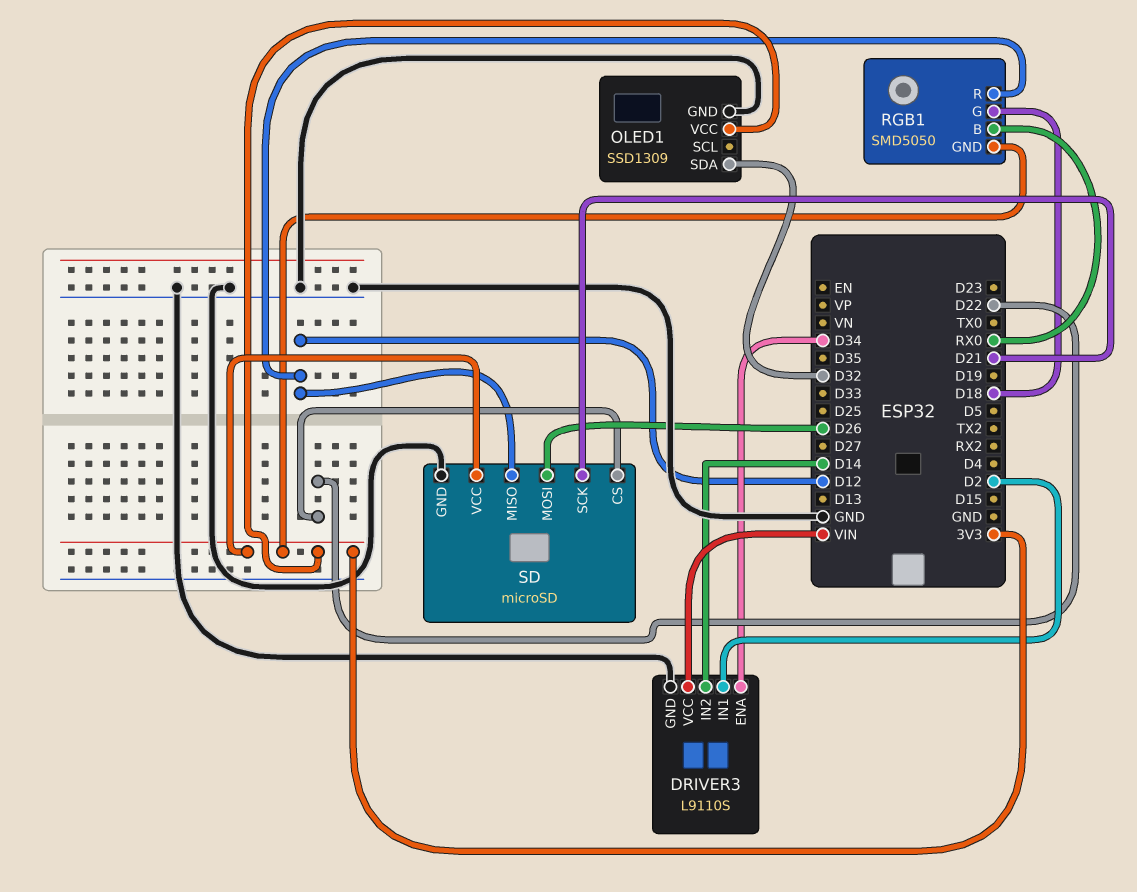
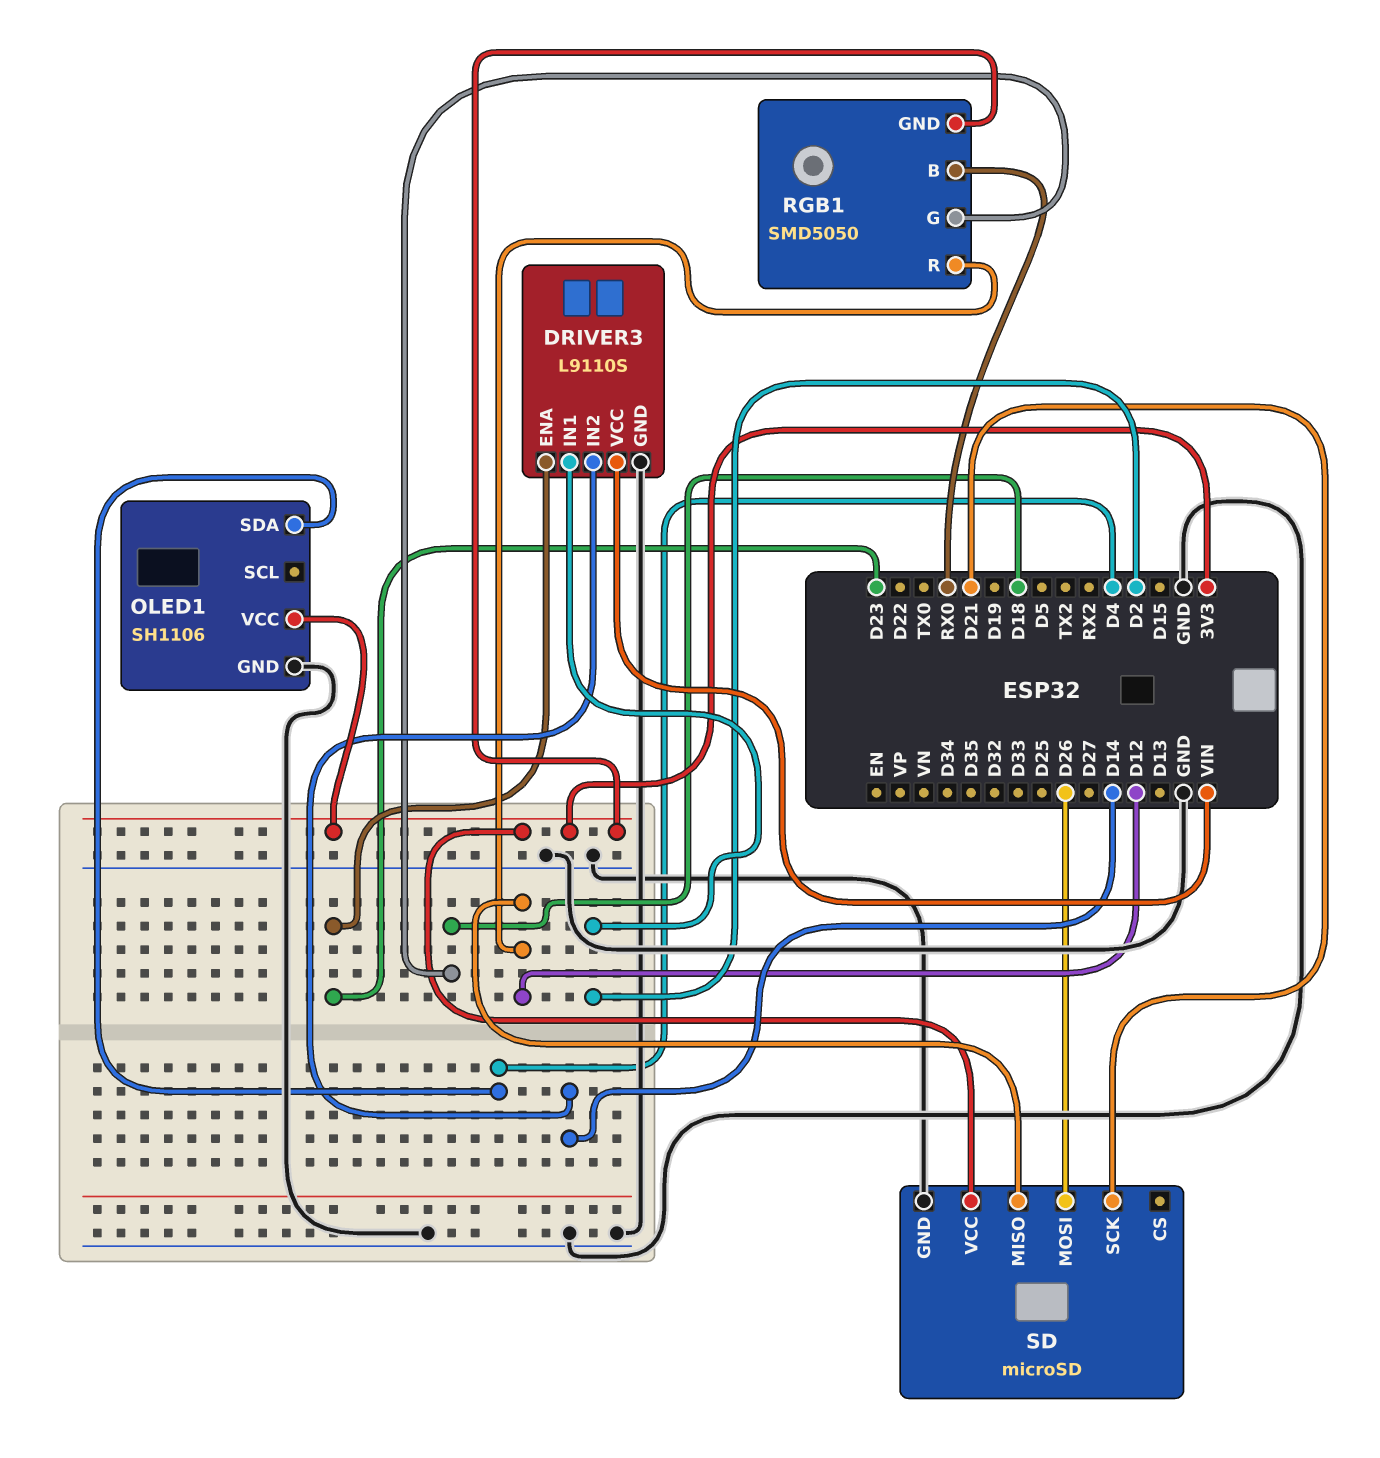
DRIVER3 pin ENA: D34 -> D23
OLED1: SSD1309 -> SH1106
OLED1 pin SDA: D32 -> D4
SD pin CS: D22 -> none

